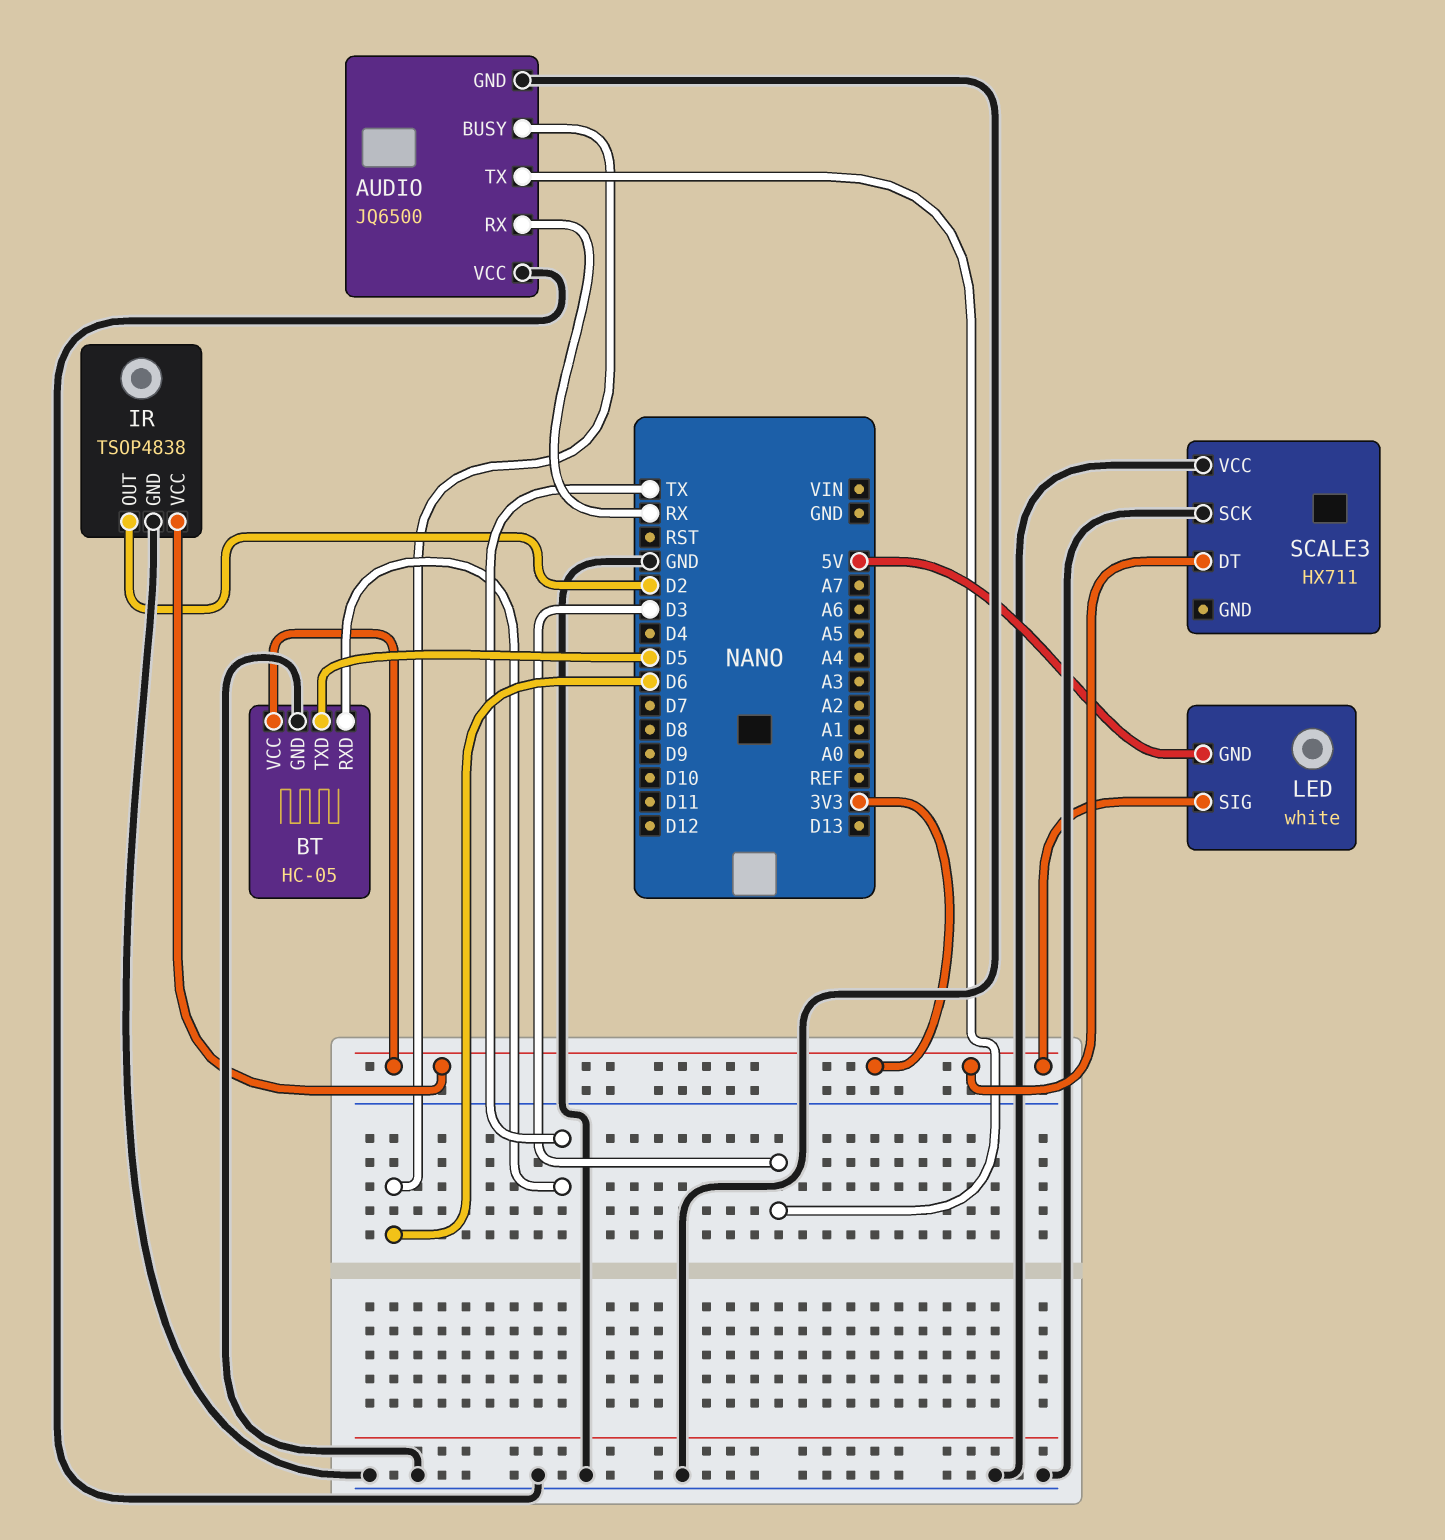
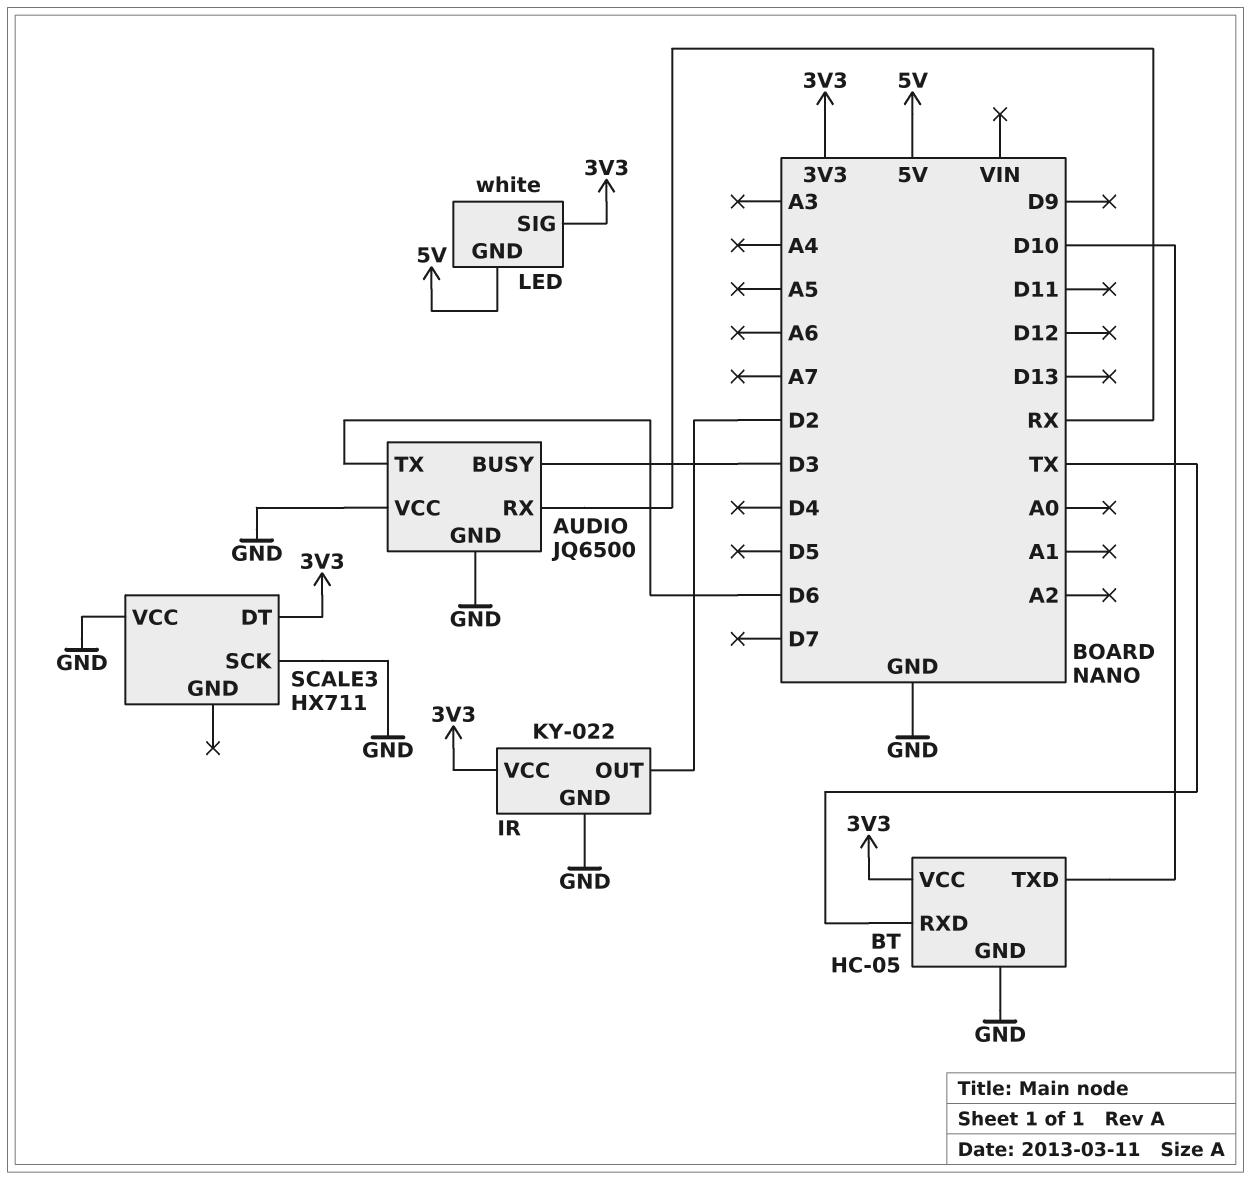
AUDIO pin BUSY: D6 -> D3
AUDIO pin TX: D3 -> D6
BT pin TXD: D5 -> D10
IR: TSOP4838 -> KY-022

